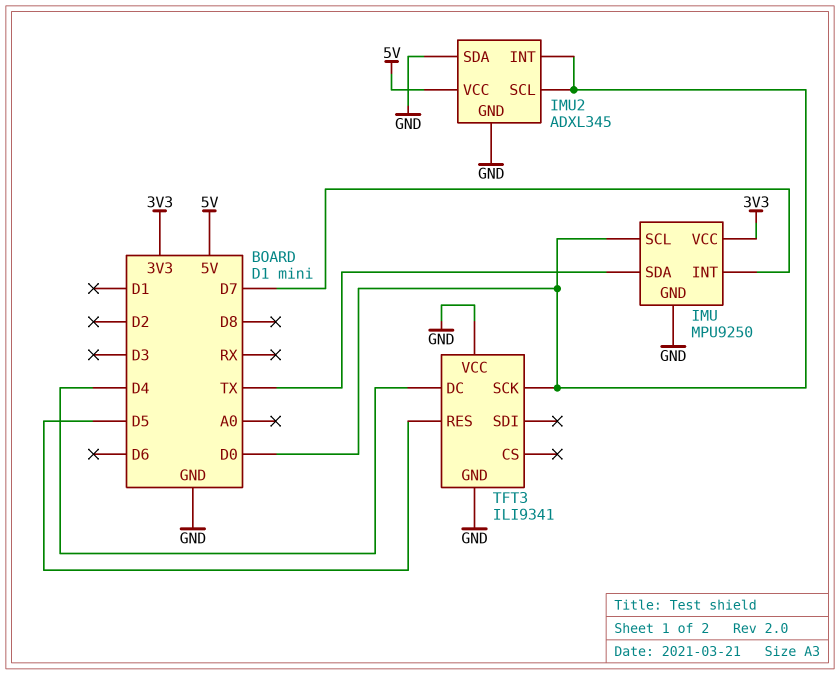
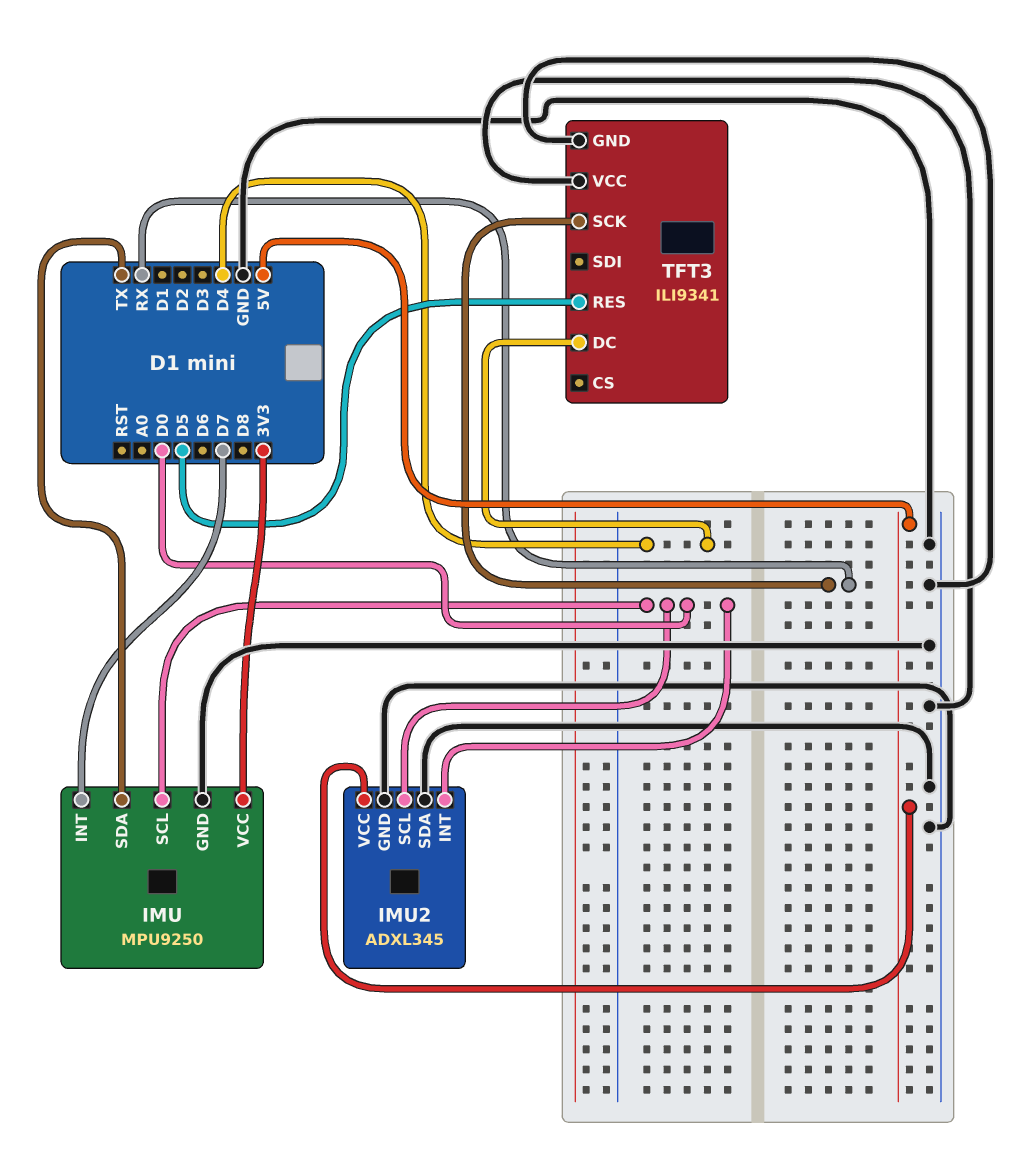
TFT3 pin SCK: D0 -> RX

